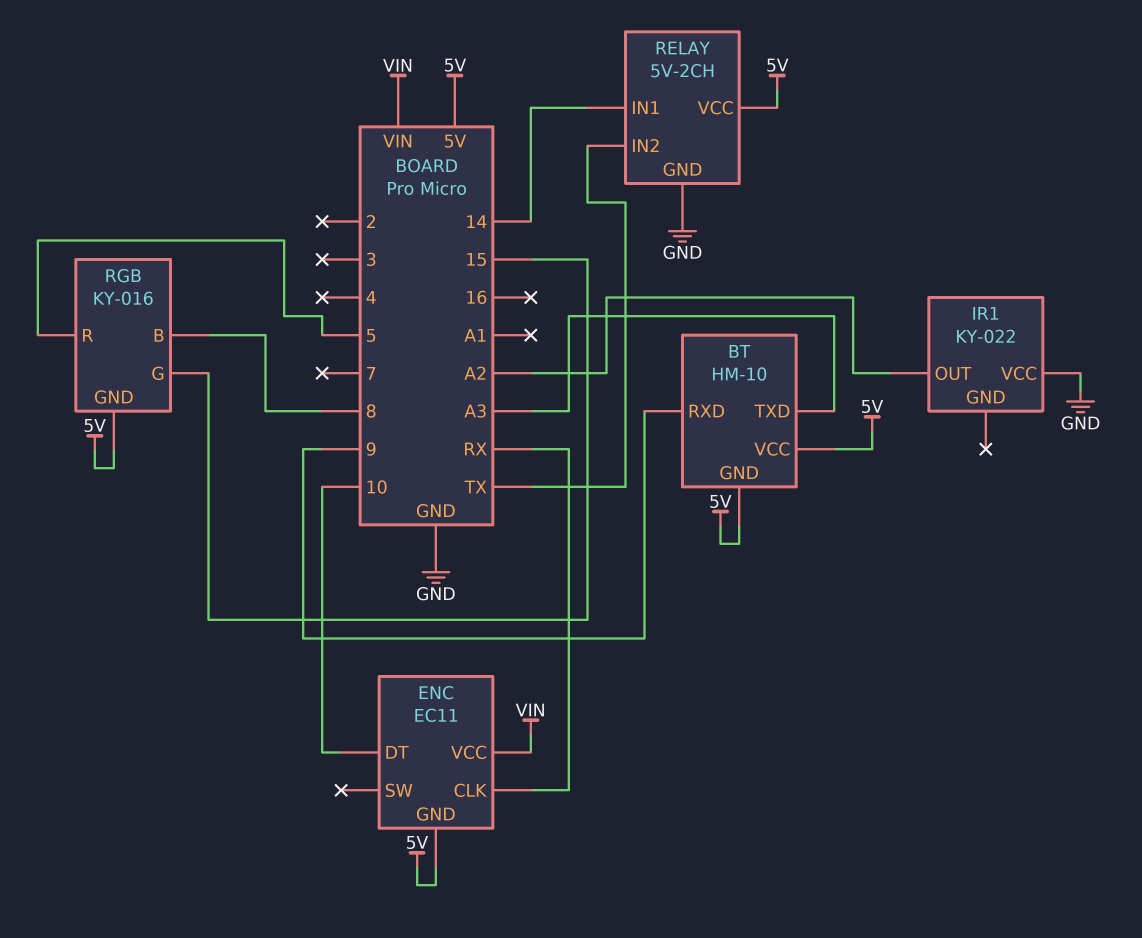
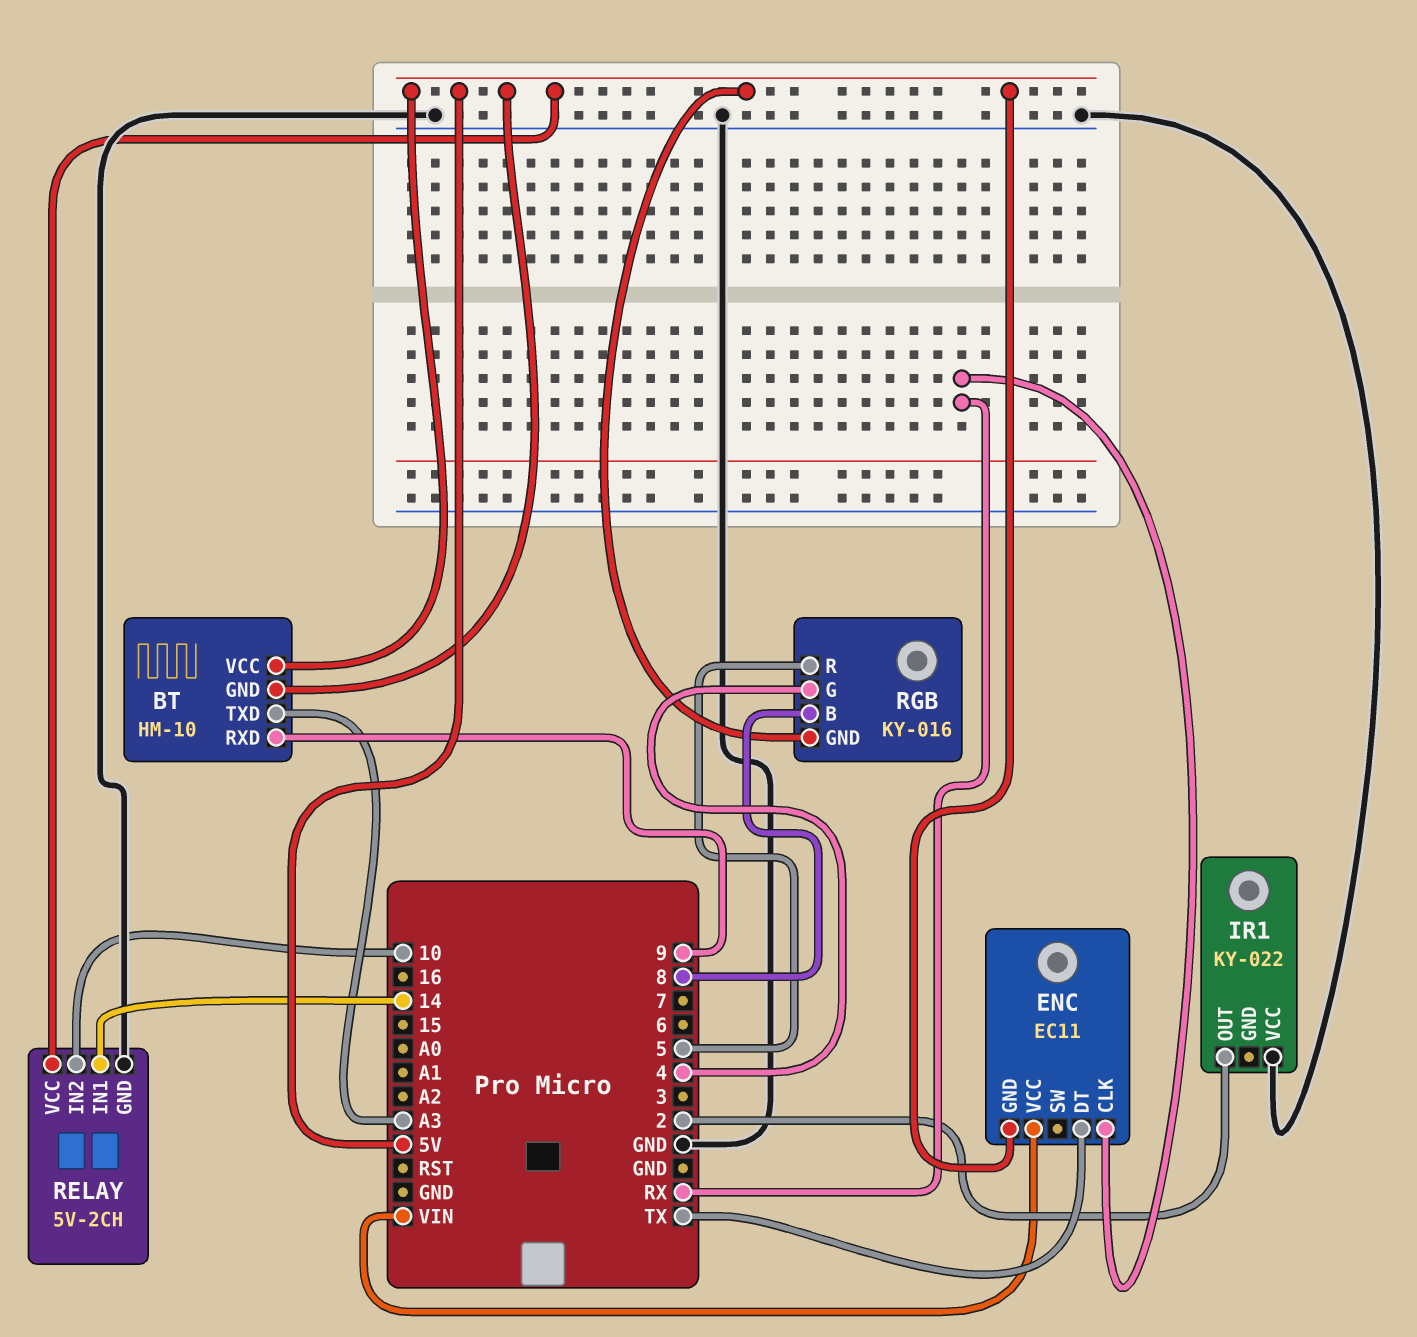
ENC pin DT: 10 -> TX
IR1 pin OUT: A2 -> 2
RELAY pin IN2: TX -> 10
RGB pin G: 15 -> 4

